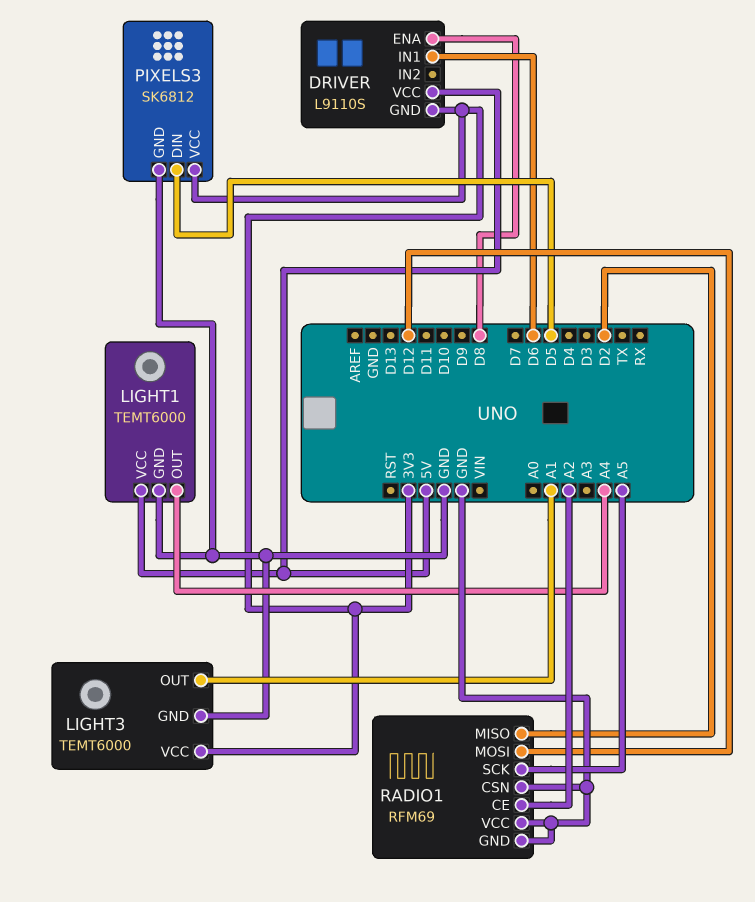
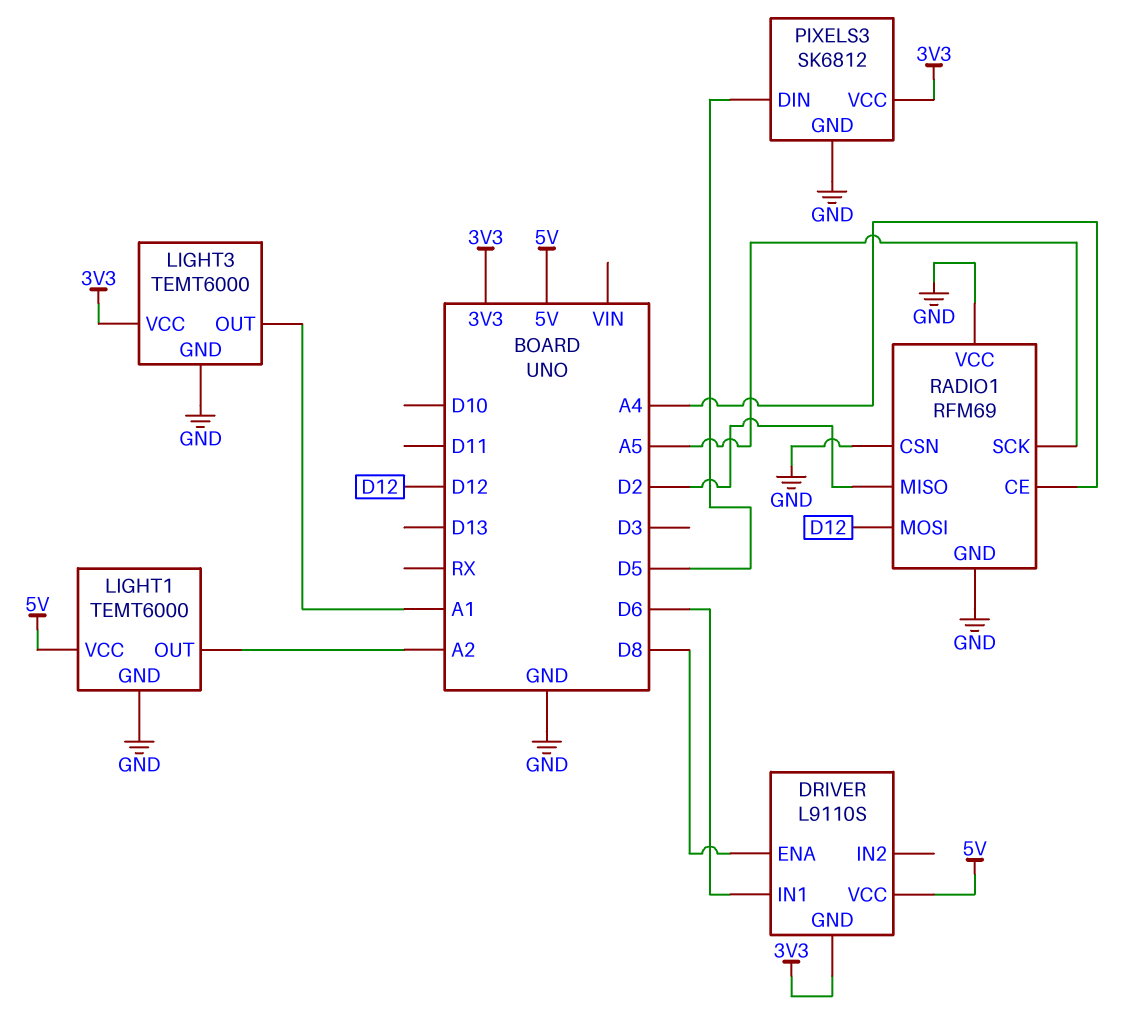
LIGHT1 pin OUT: A4 -> A2
RADIO1 pin CE: A2 -> A4

